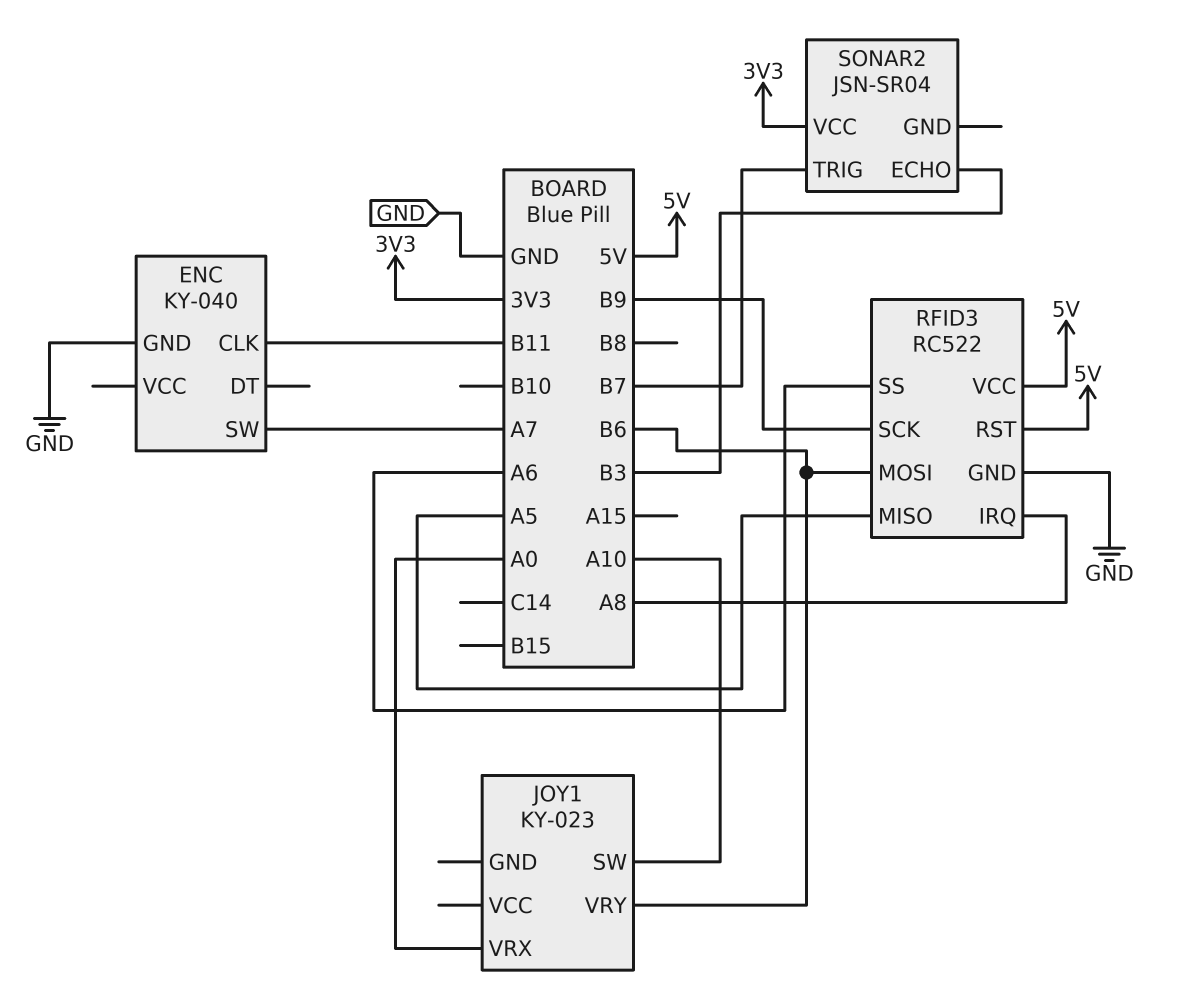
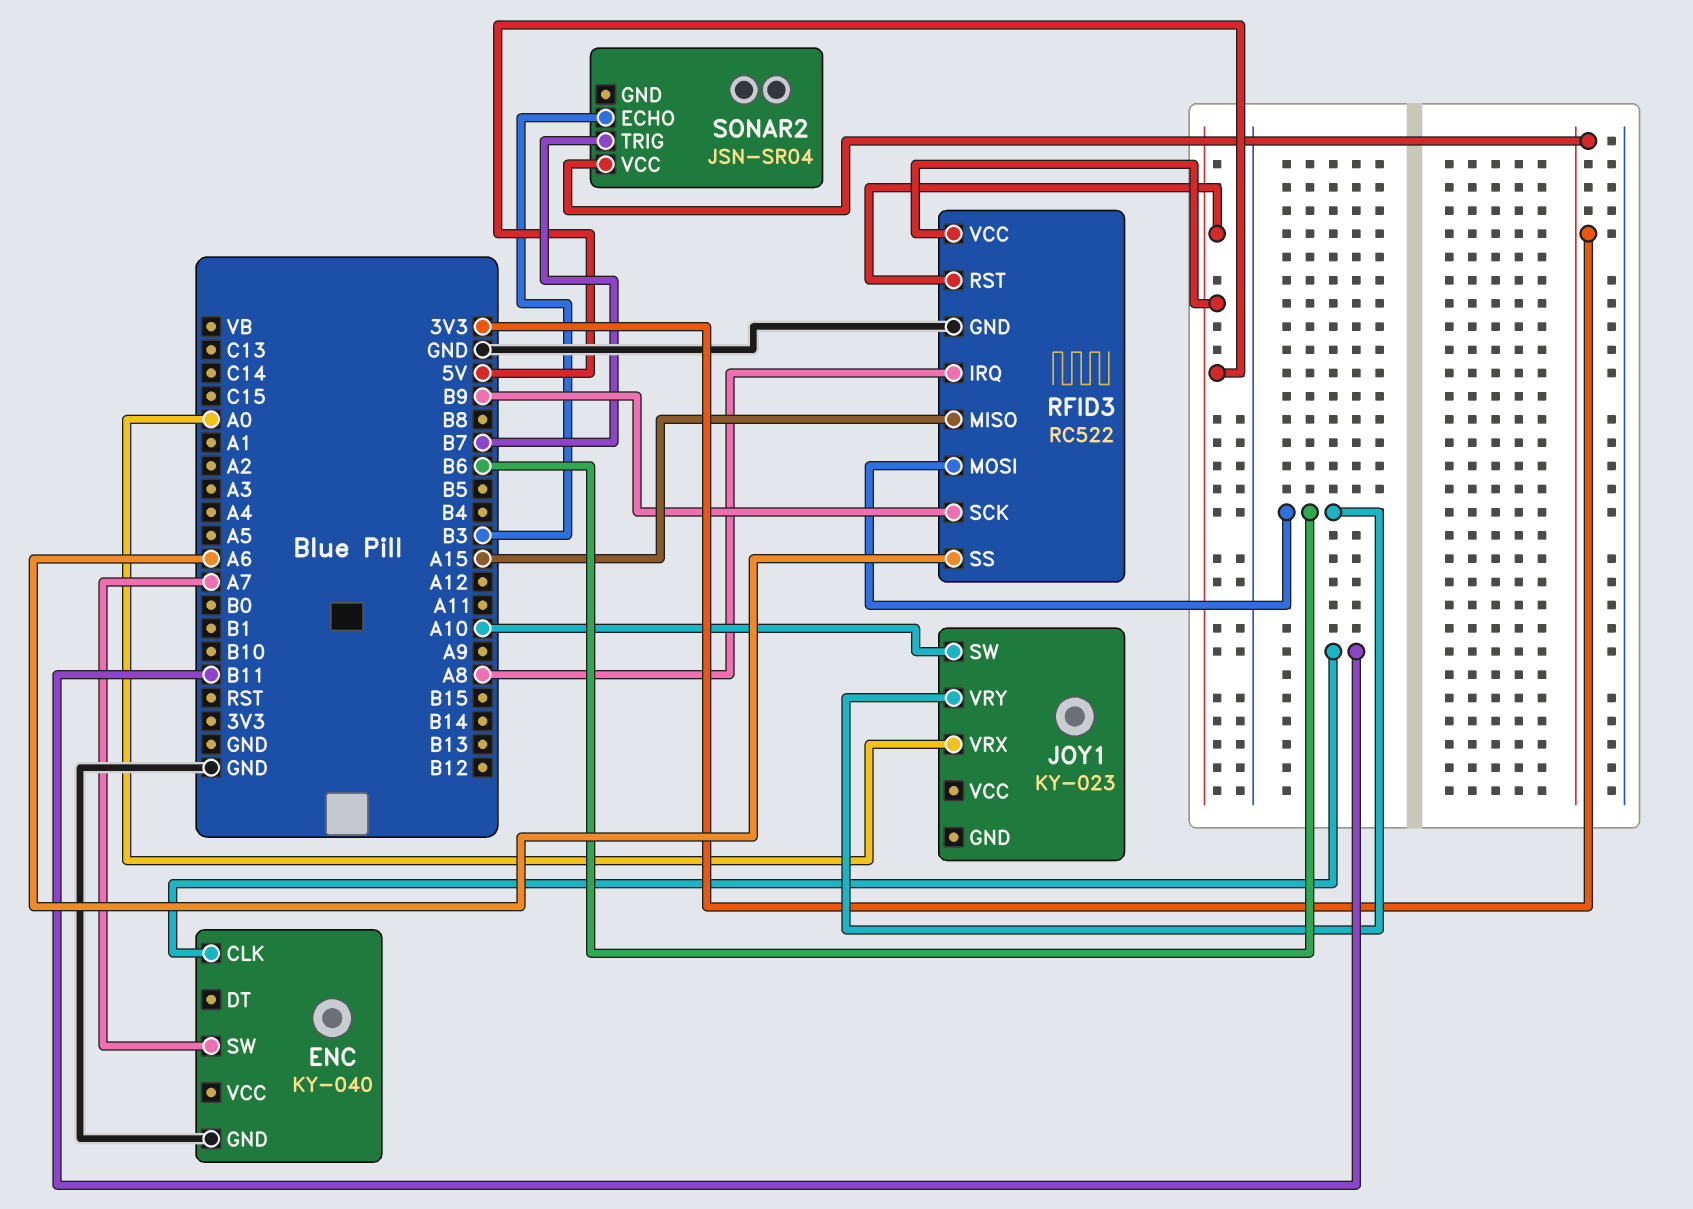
RFID3 pin MISO: A5 -> A15

